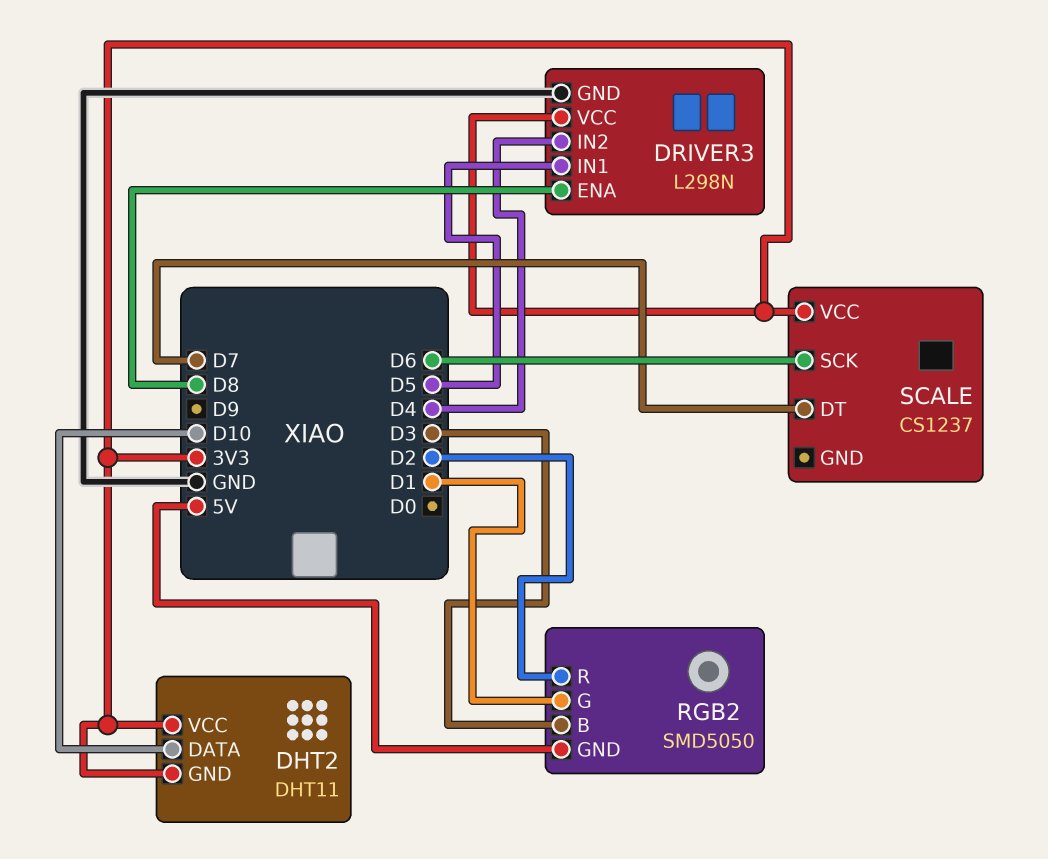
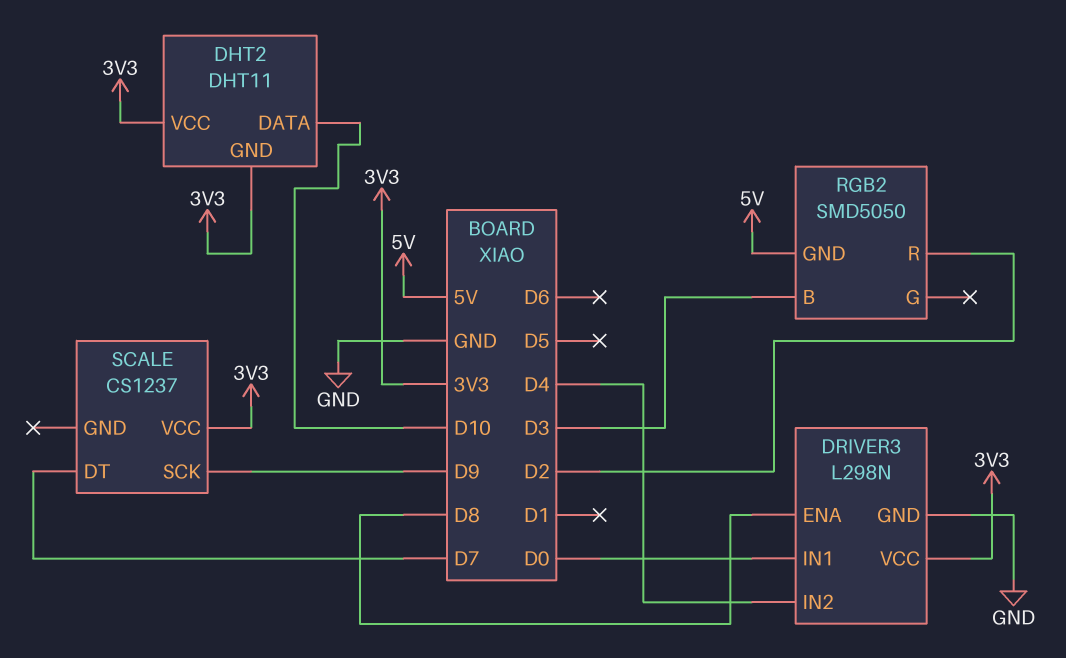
DRIVER3 pin IN1: D5 -> D0
RGB2 pin G: D1 -> none
SCALE pin SCK: D6 -> D9

